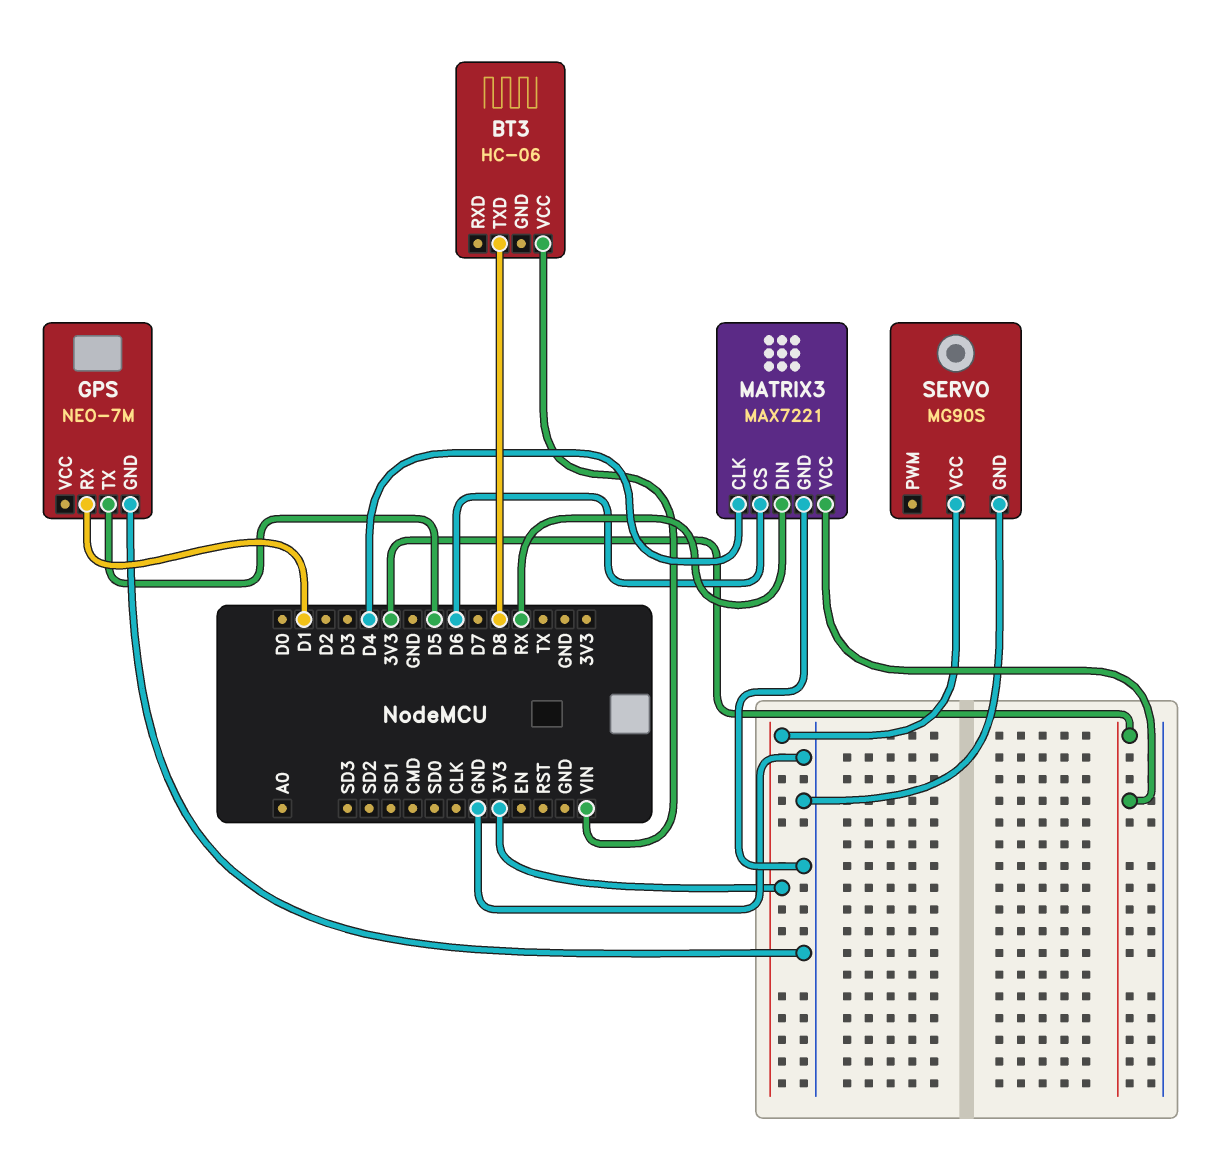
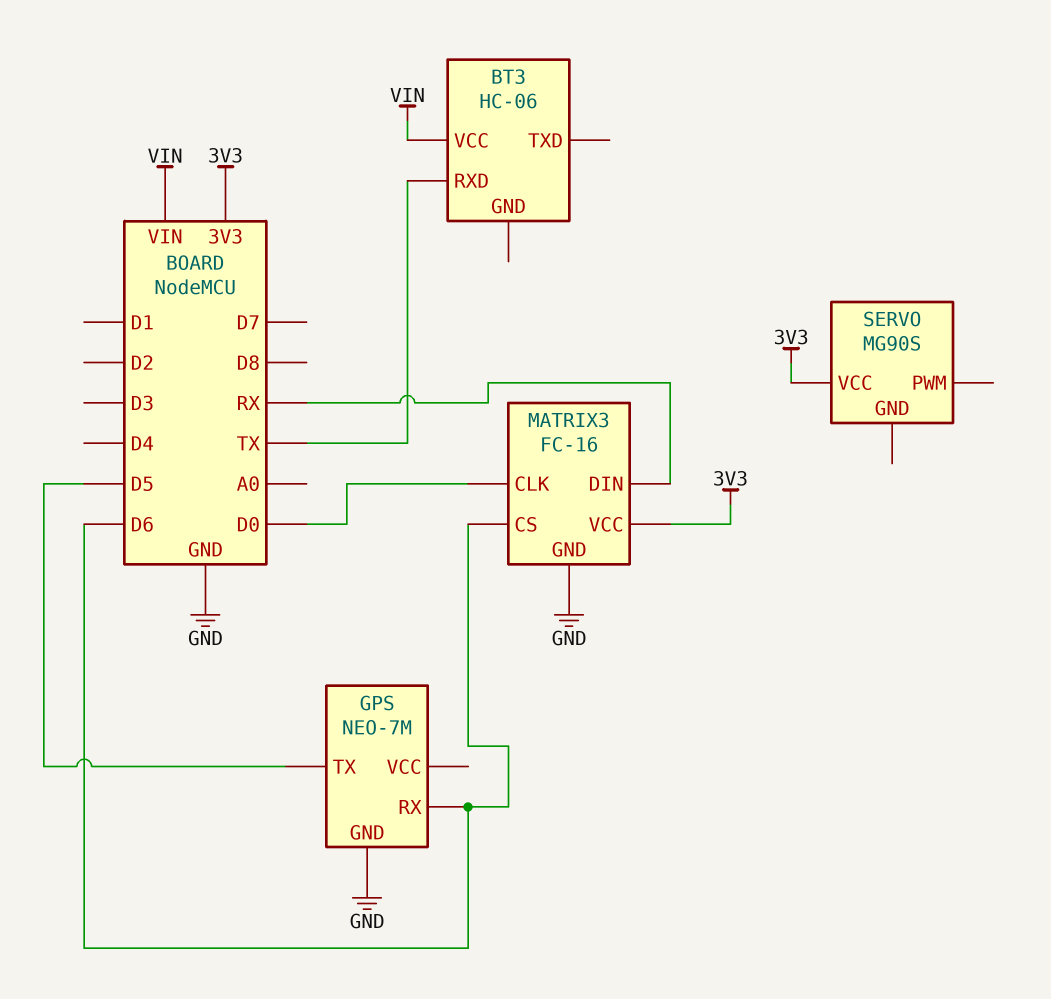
BT3 pin RXD: none -> TX
BT3 pin TXD: D8 -> none
GPS pin RX: D1 -> D6
MATRIX3: MAX7221 -> FC-16
MATRIX3 pin CLK: D4 -> D0
SERVO pin GND: GND -> none

